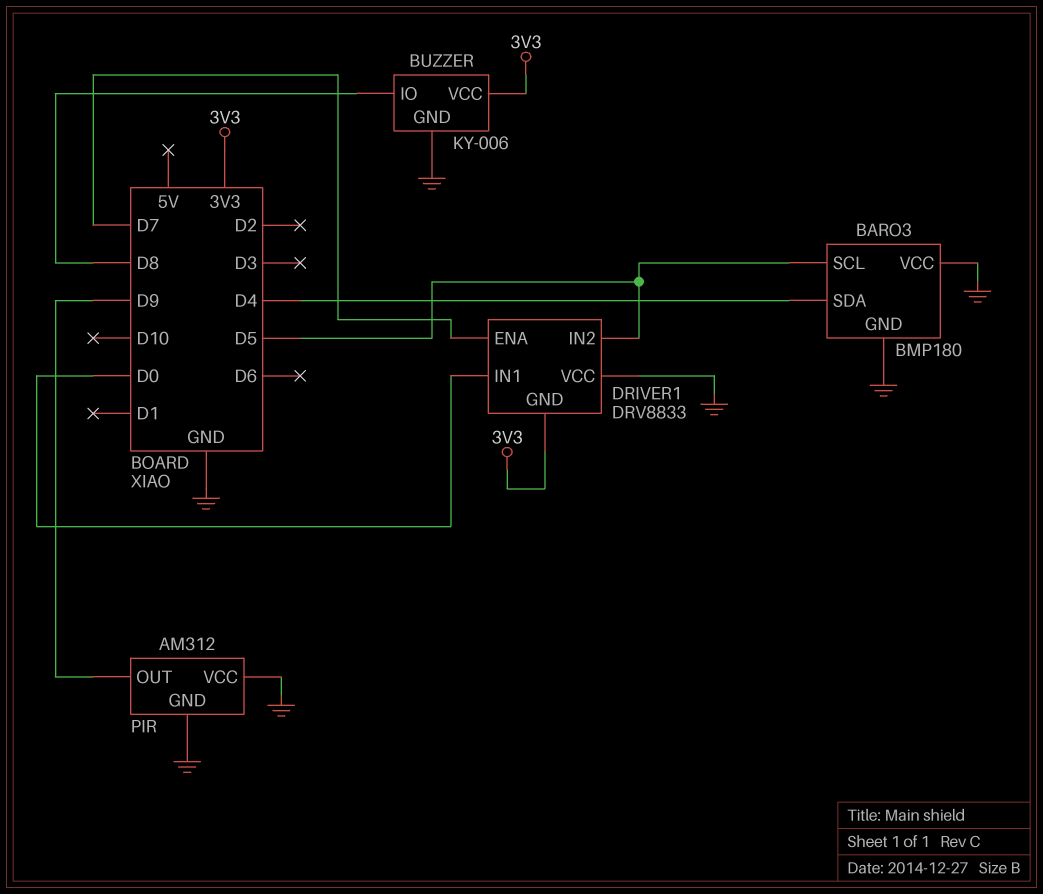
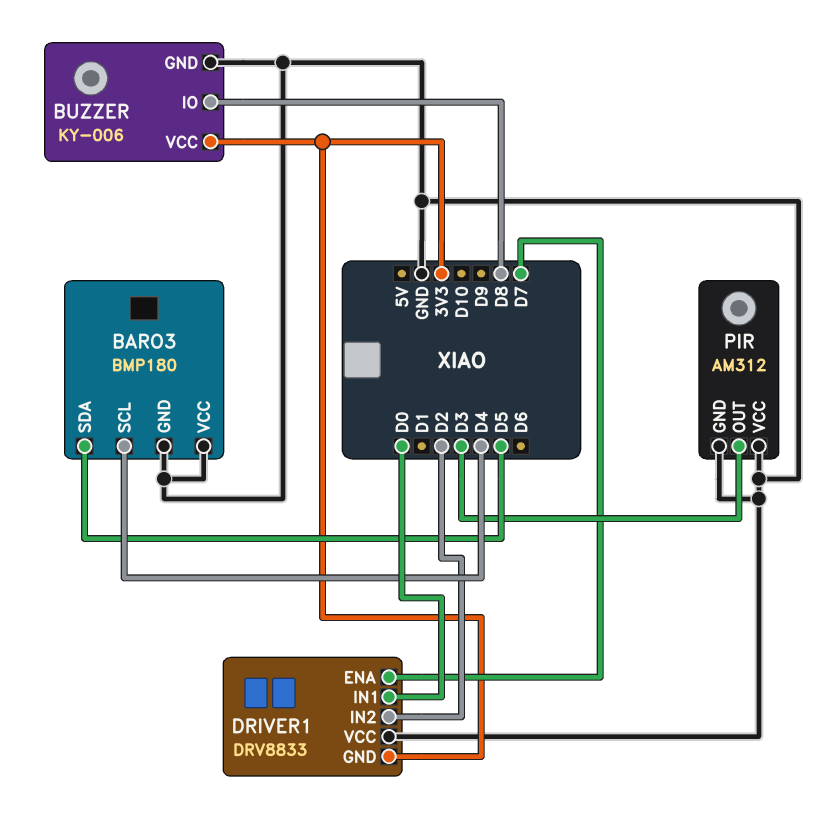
BARO3 pin SCL: D5 -> D4
BARO3 pin SDA: D4 -> D5
DRIVER1 pin IN2: D5 -> D2
PIR pin OUT: D9 -> D3

